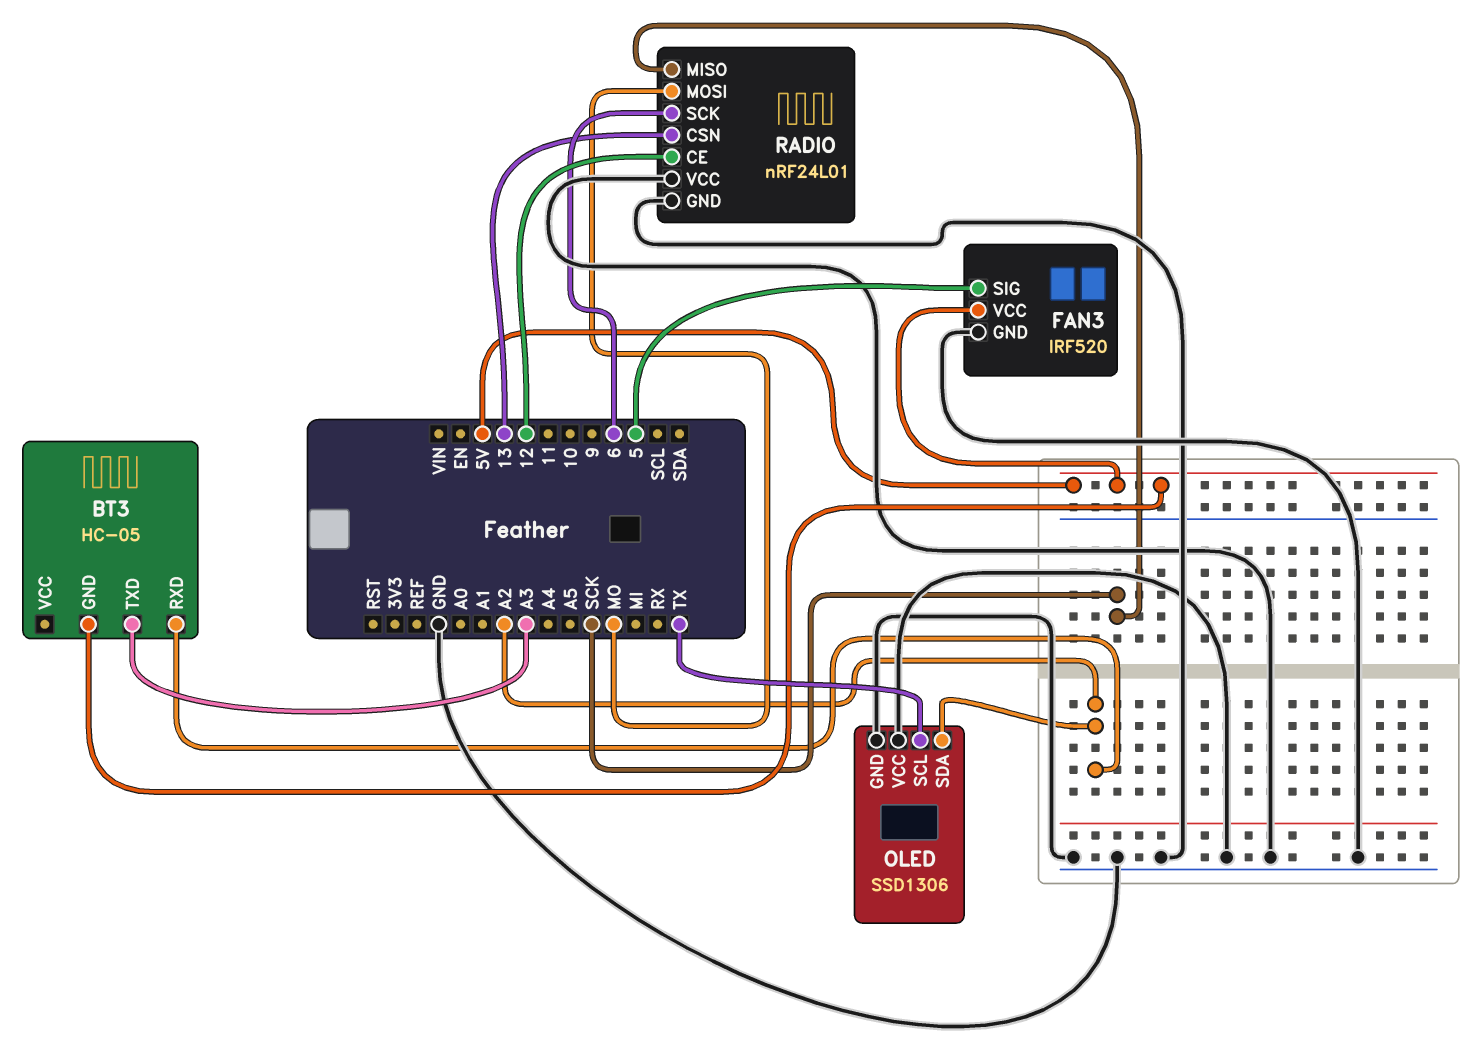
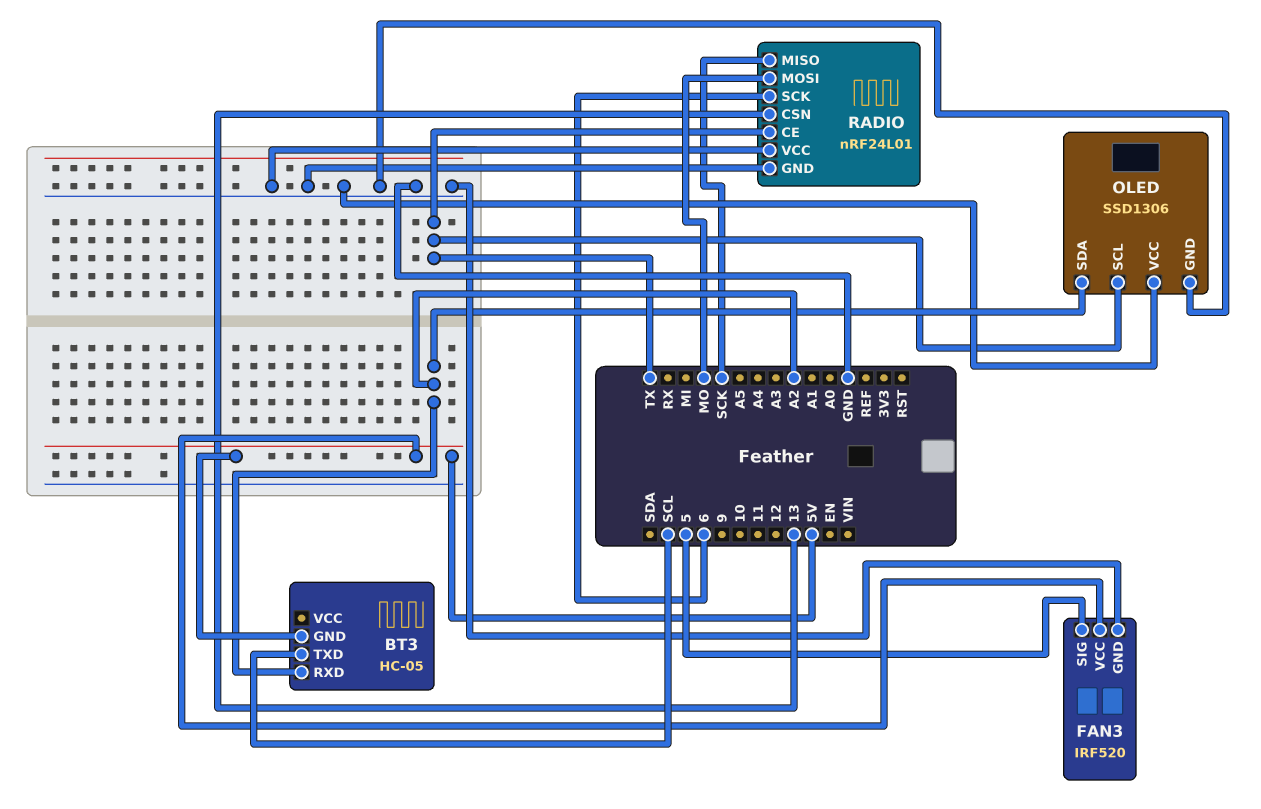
BT3 pin TXD: A3 -> SCL
RADIO pin CE: 12 -> TX

